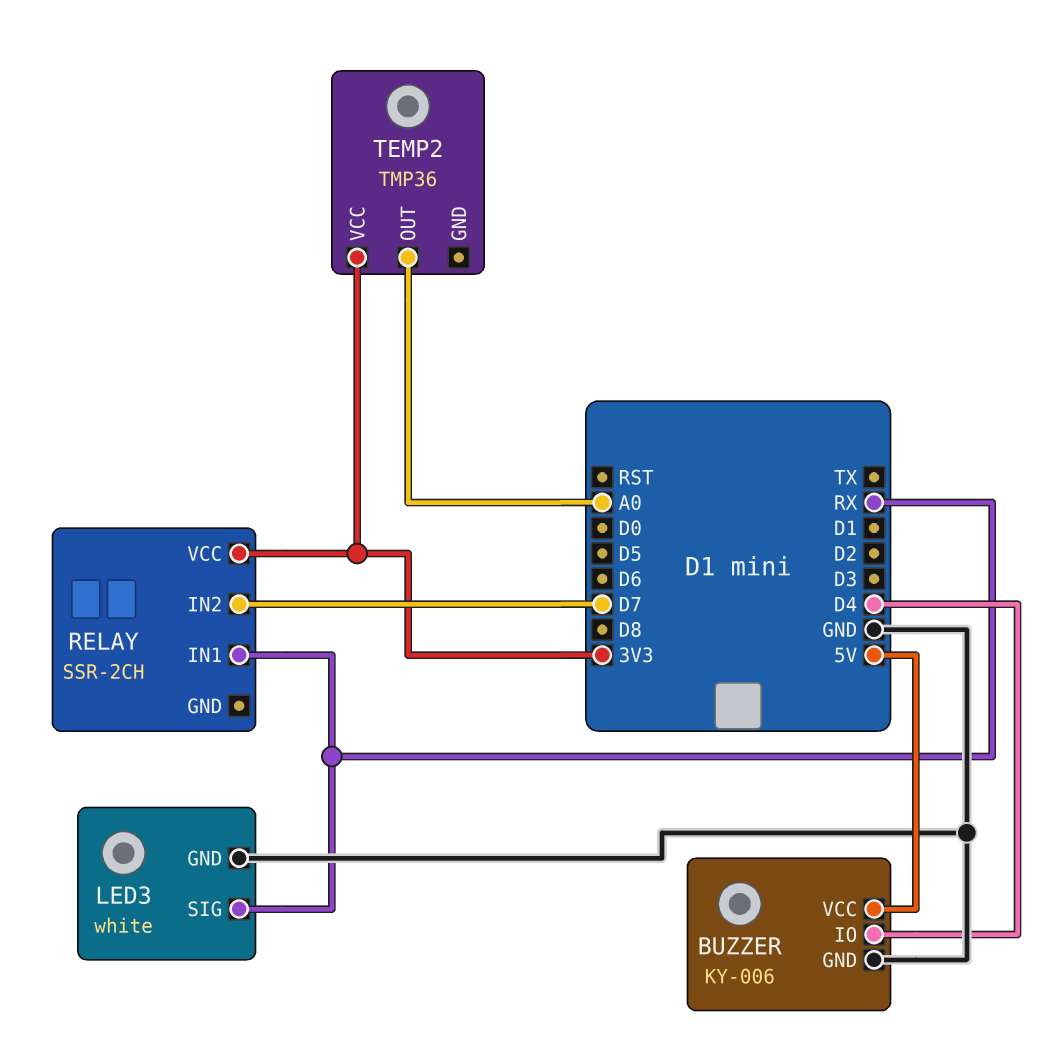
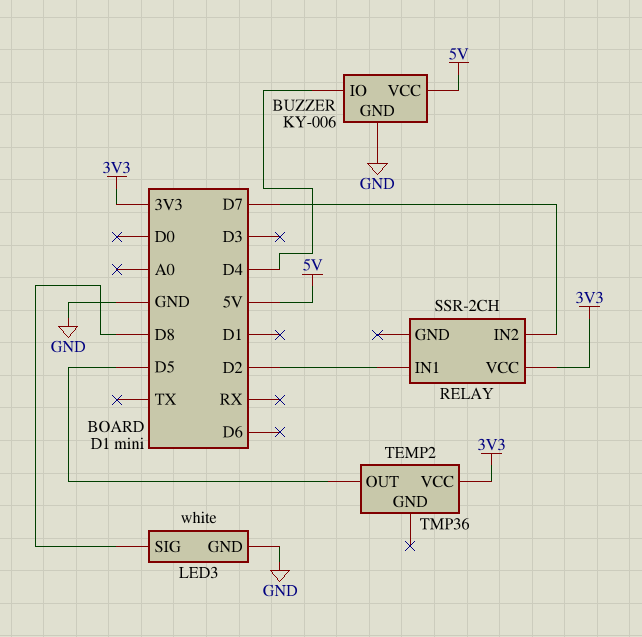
LED3 pin SIG: RX -> D8
RELAY pin IN1: RX -> D2
TEMP2 pin OUT: A0 -> D5

